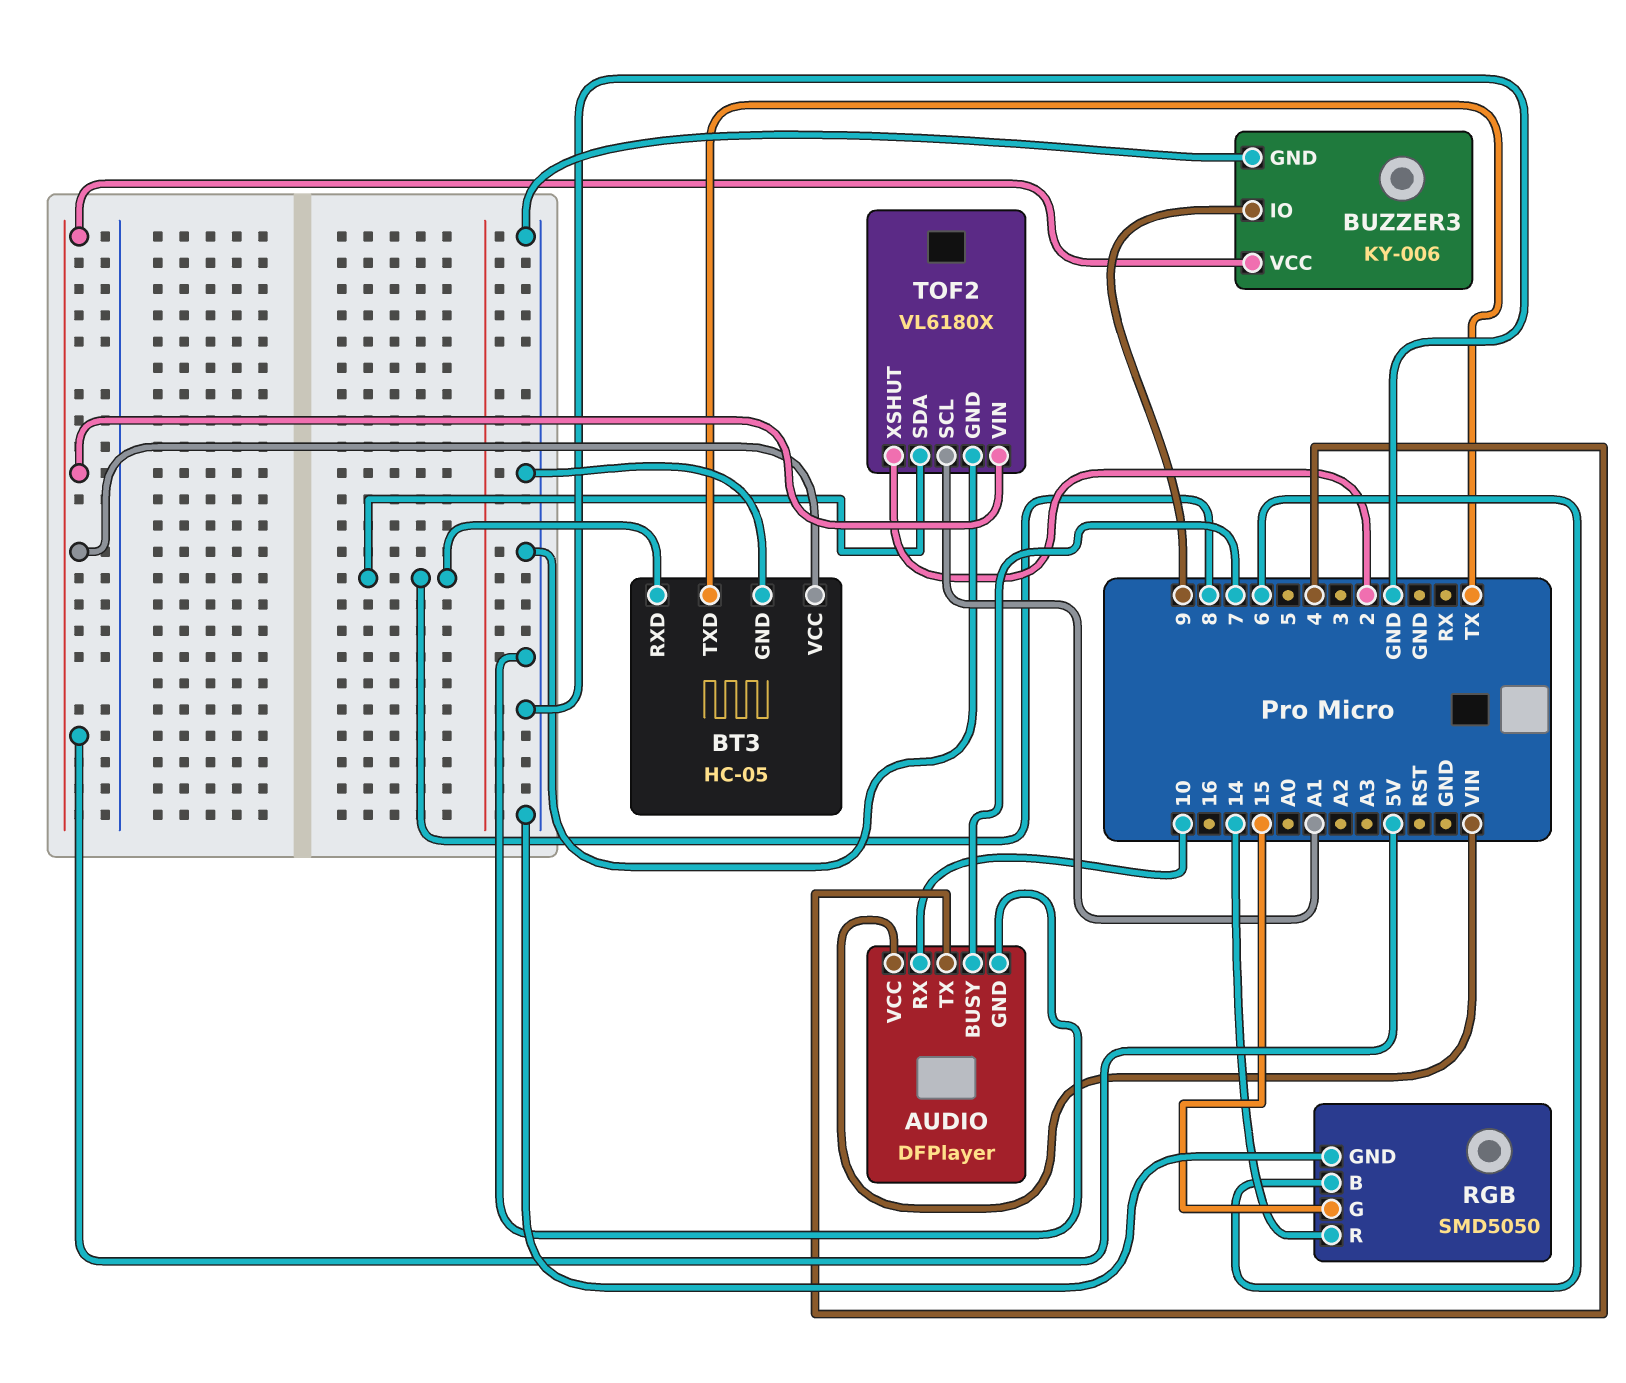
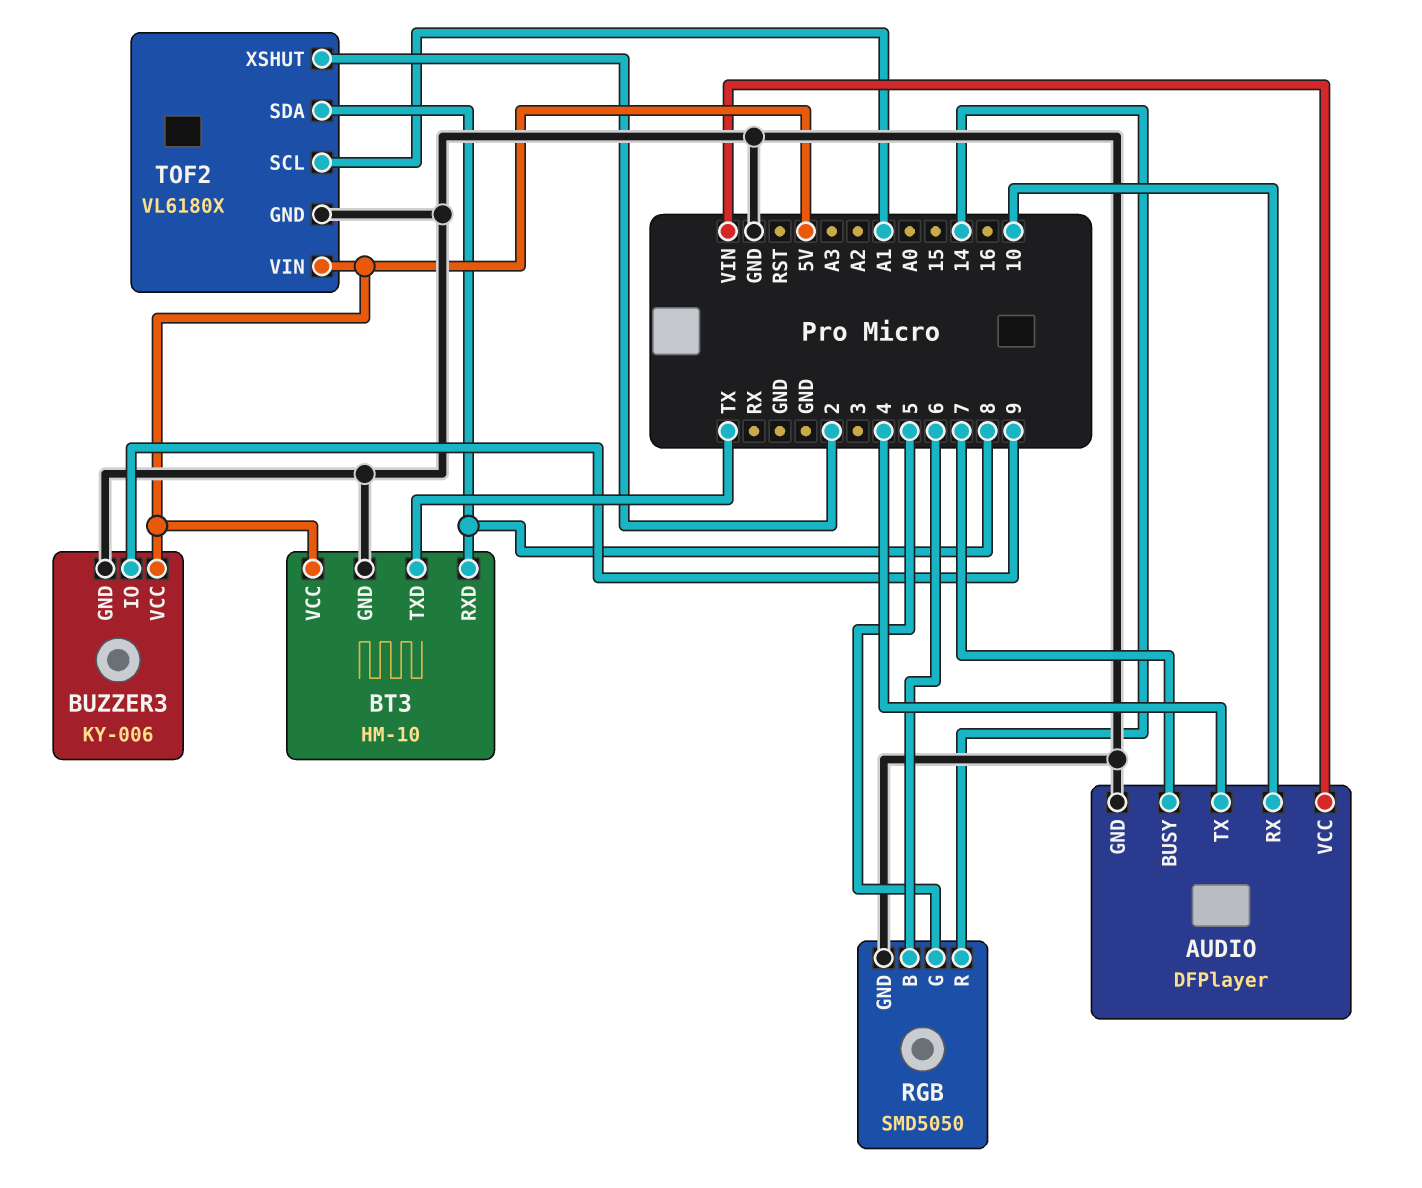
BT3: HC-05 -> HM-10
RGB pin G: 15 -> 5

